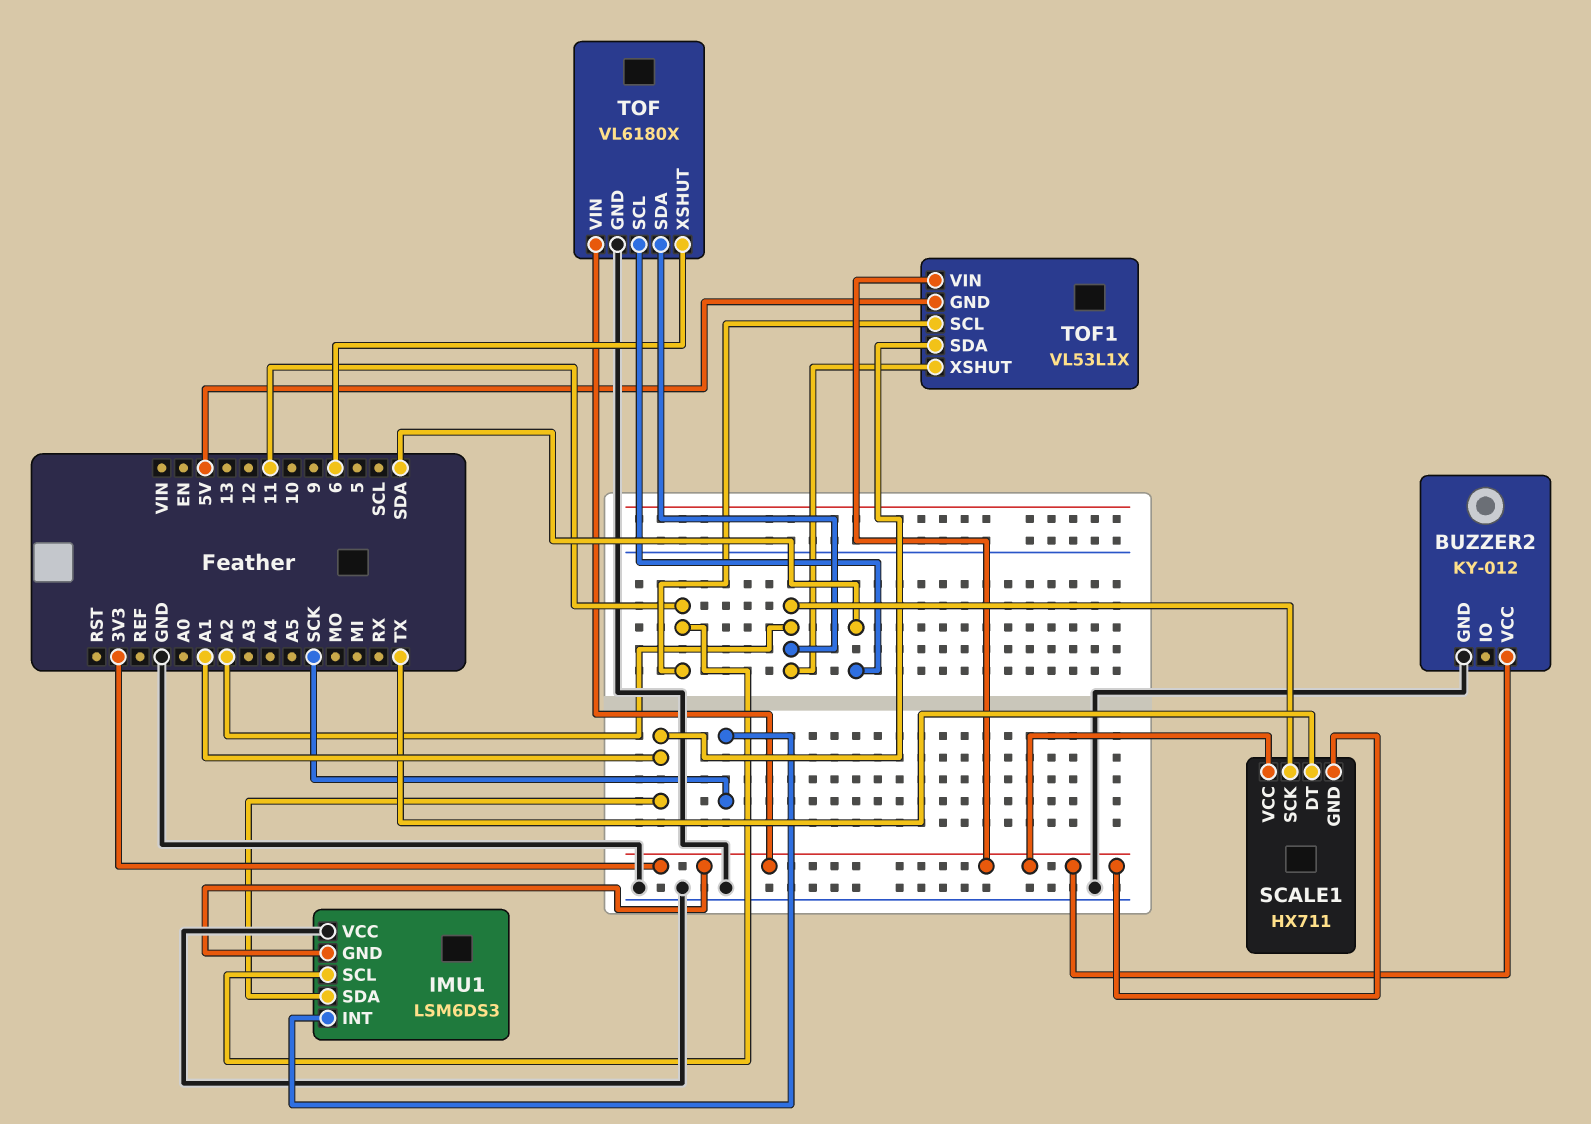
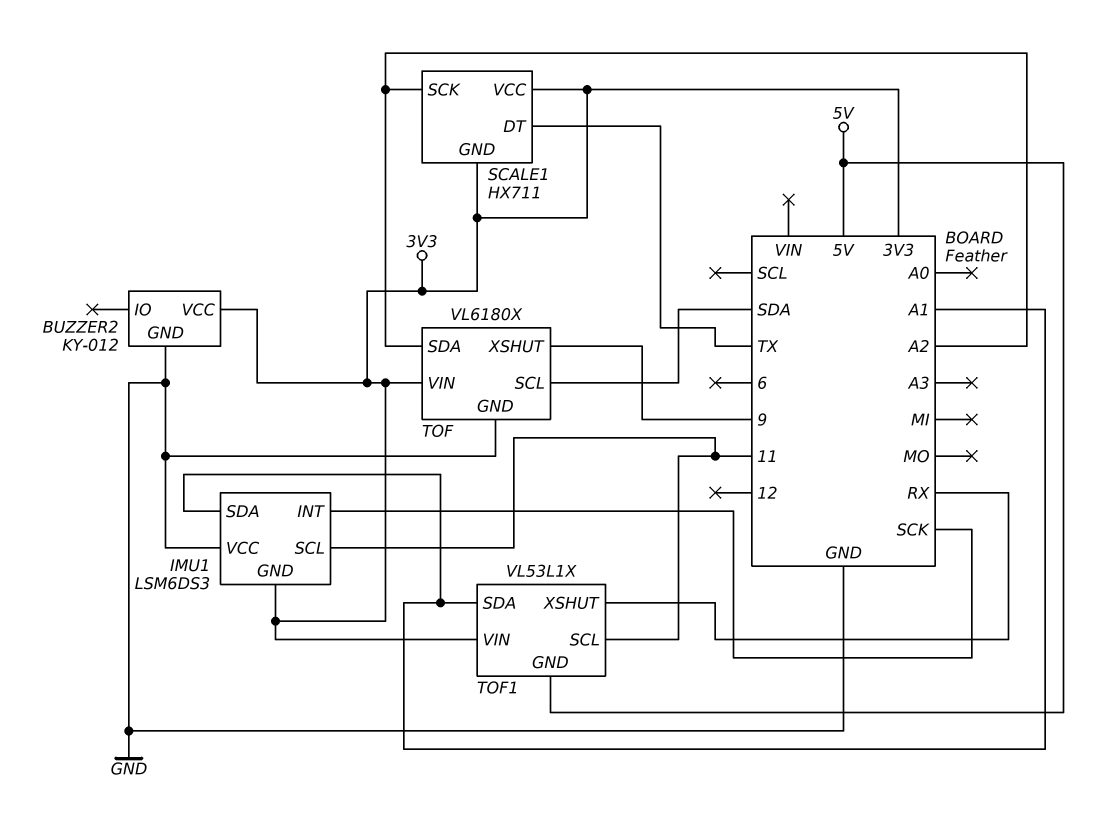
TOF pin XSHUT: 6 -> 9
TOF1 pin XSHUT: A2 -> RX

